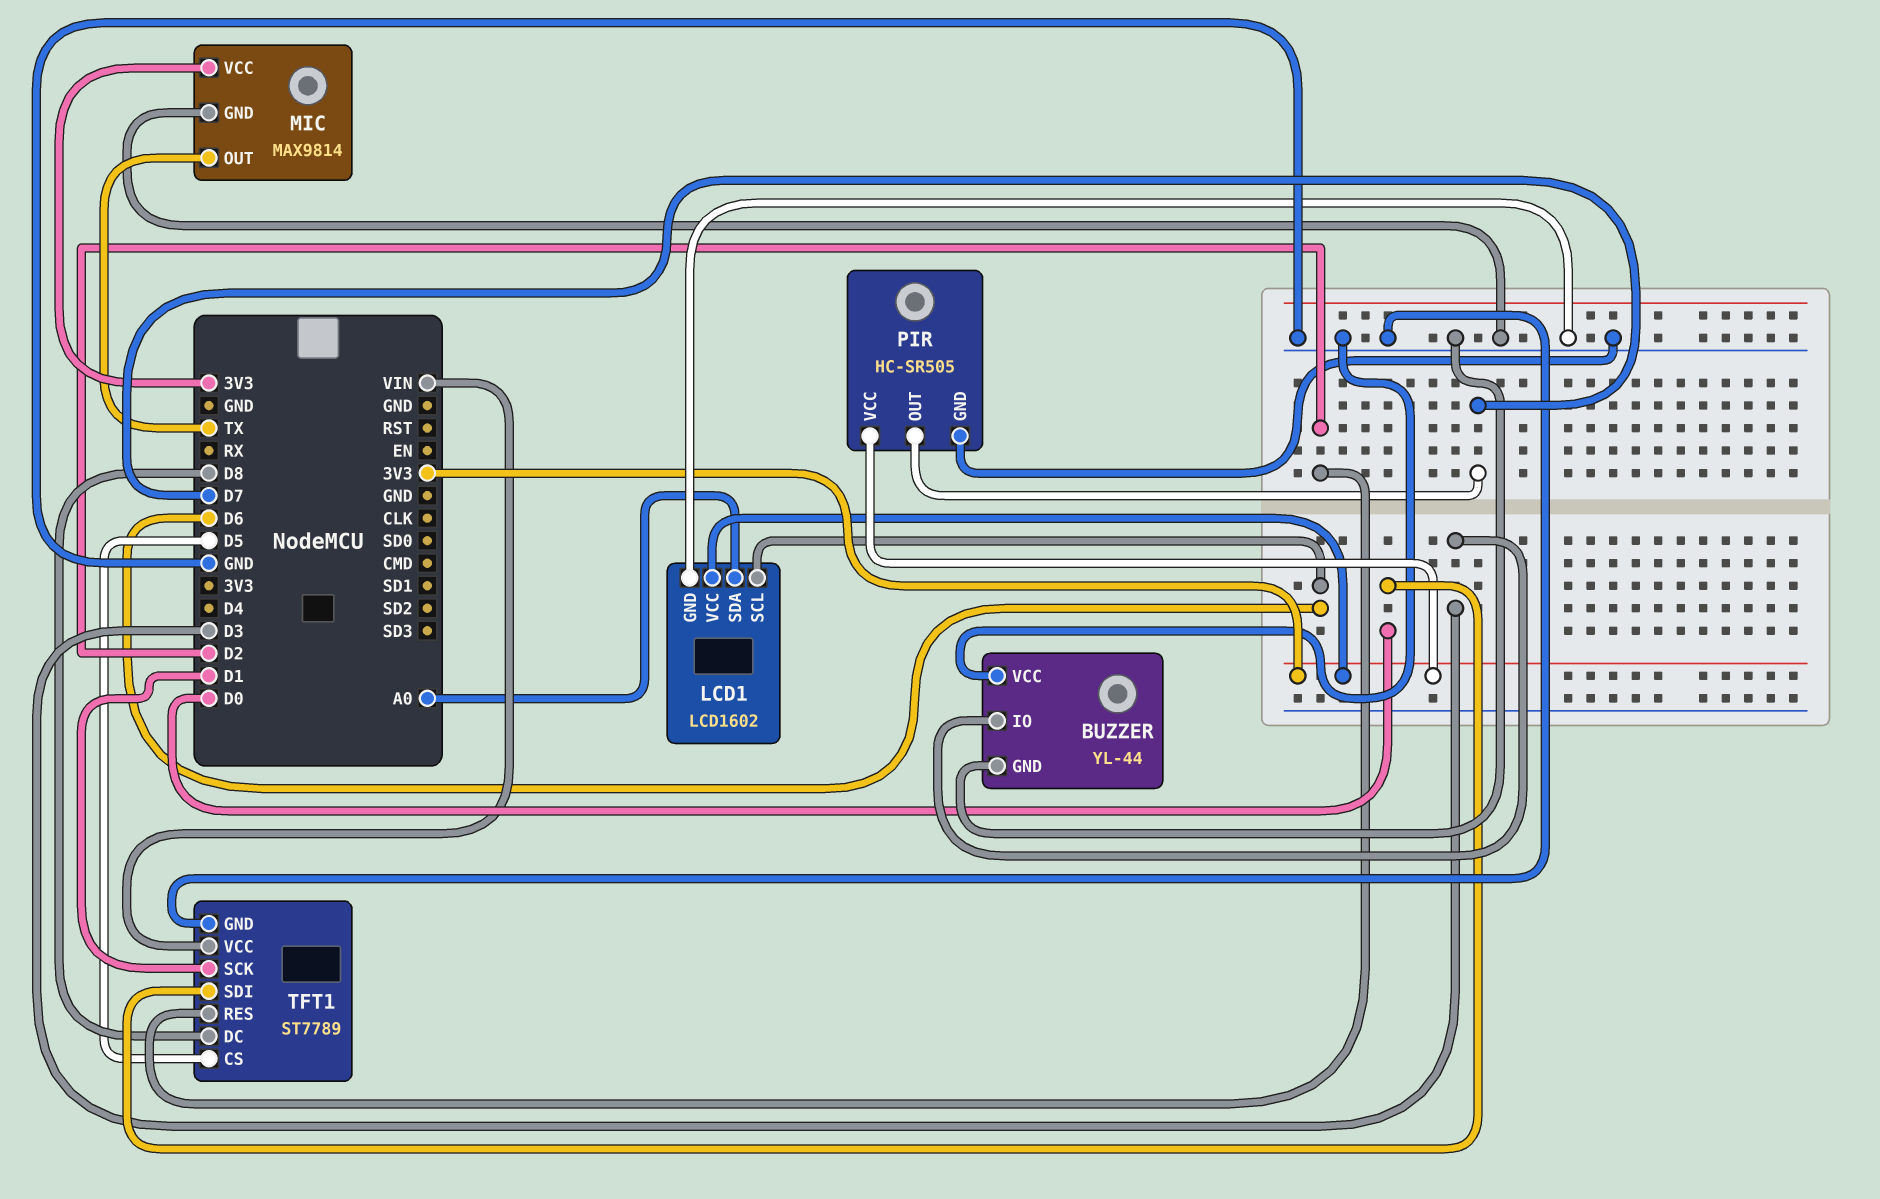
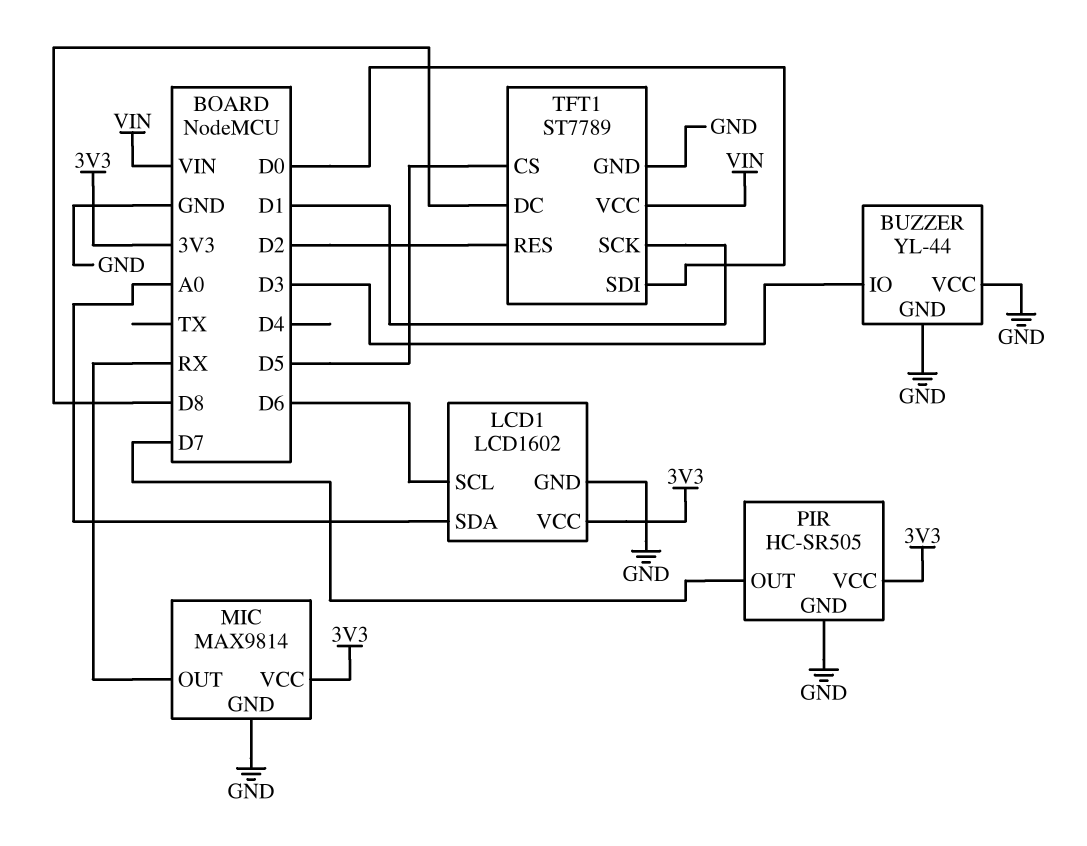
MIC pin OUT: TX -> RX

